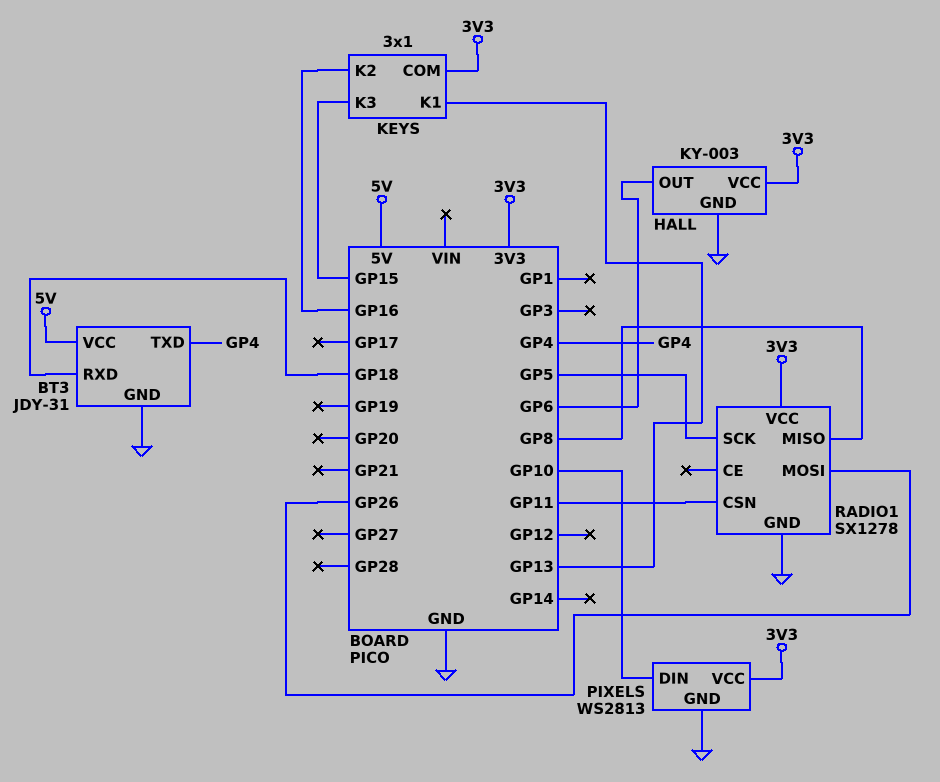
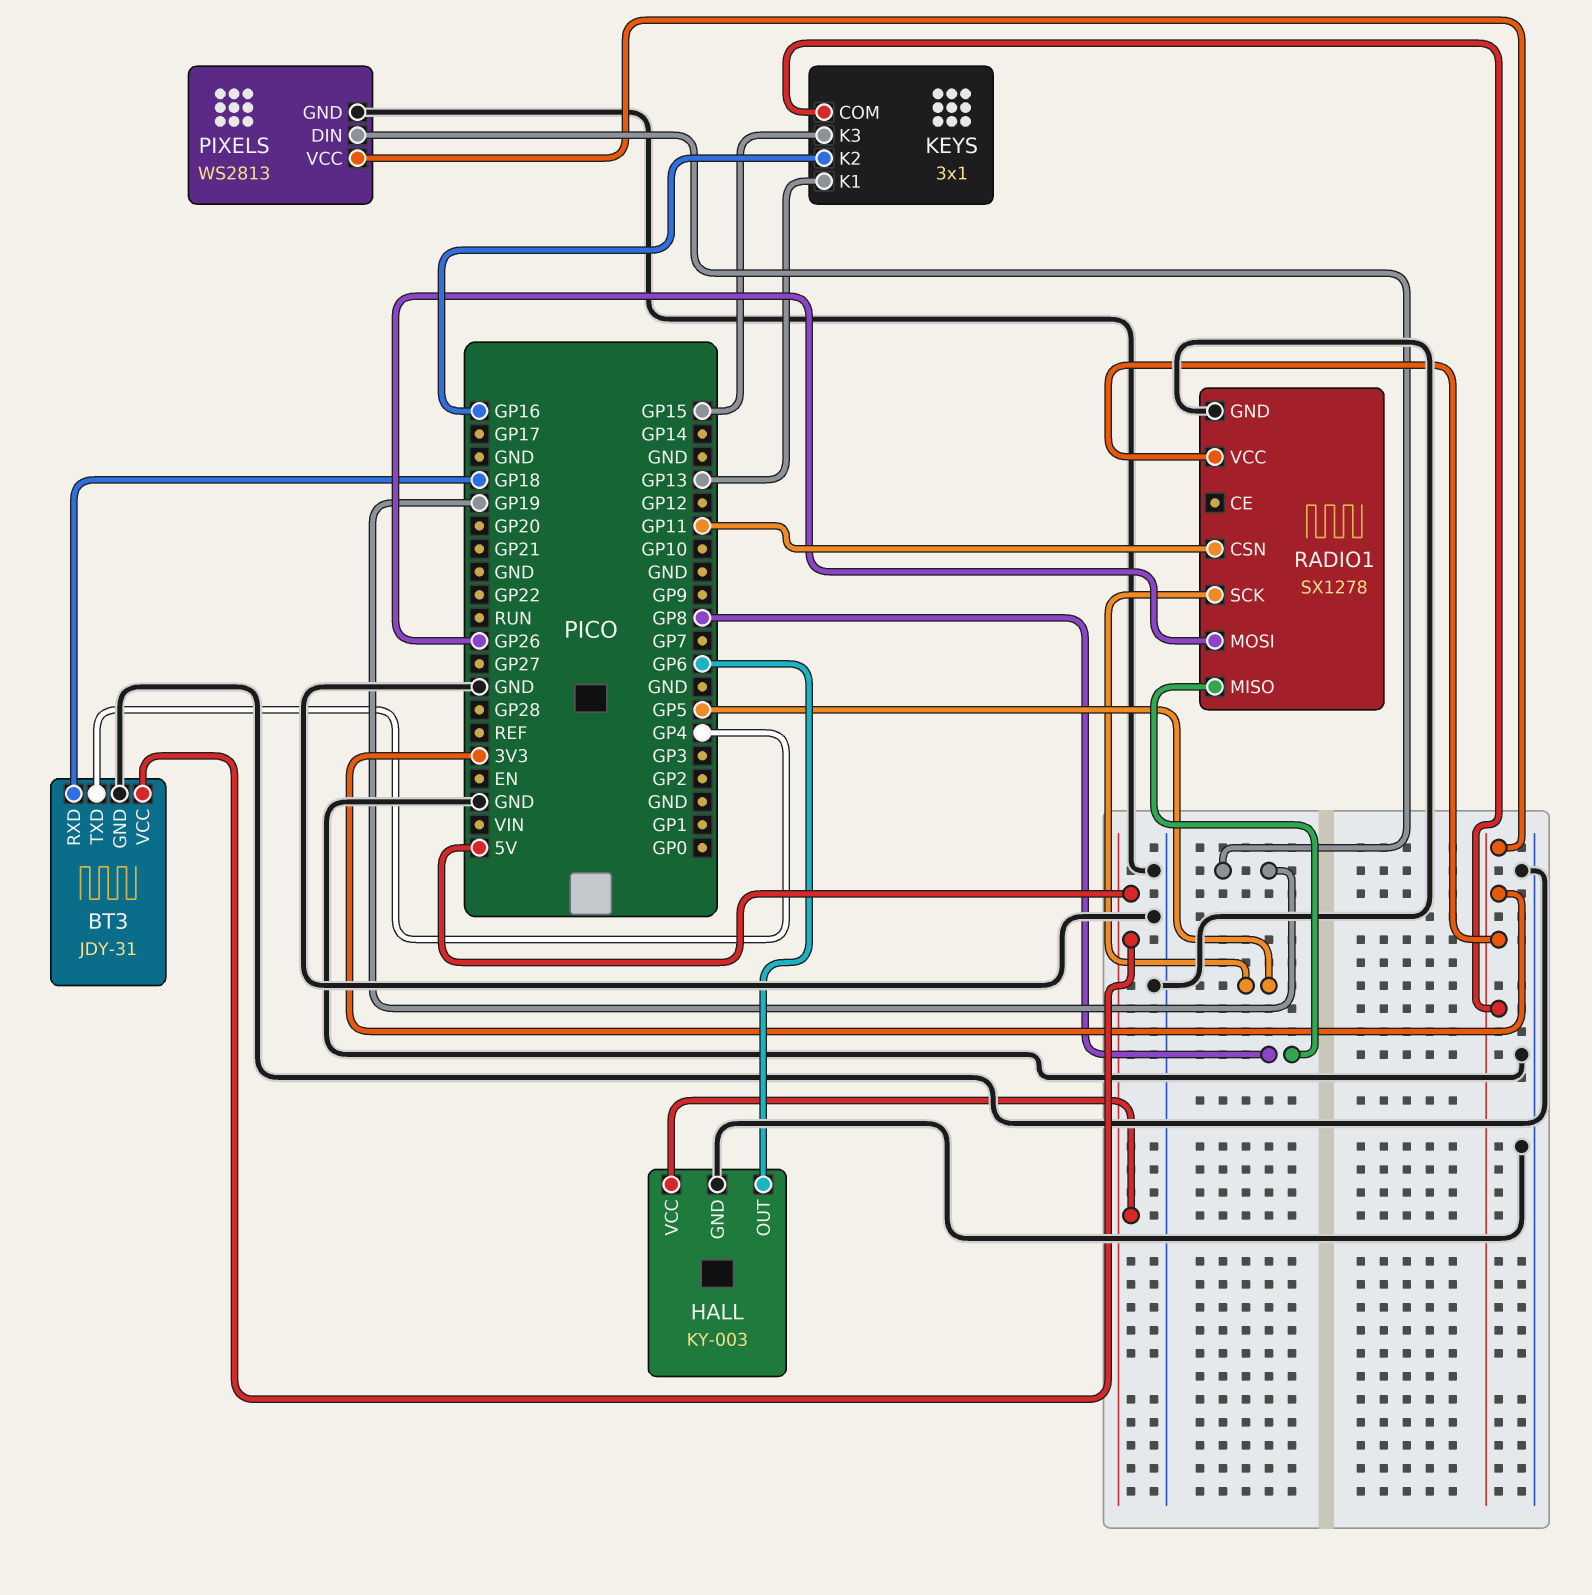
HALL pin VCC: 3V3 -> 5V
PIXELS pin DIN: GP10 -> GP19

